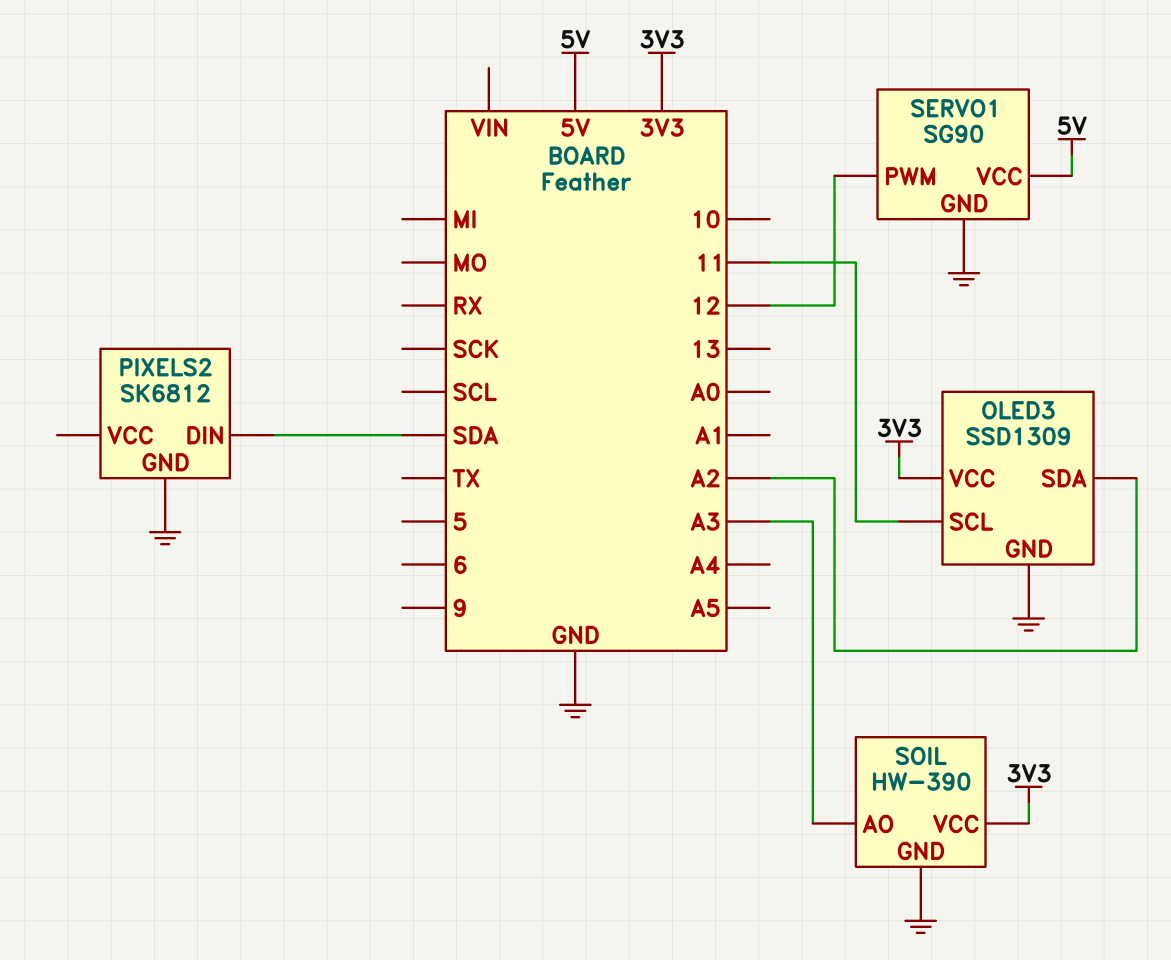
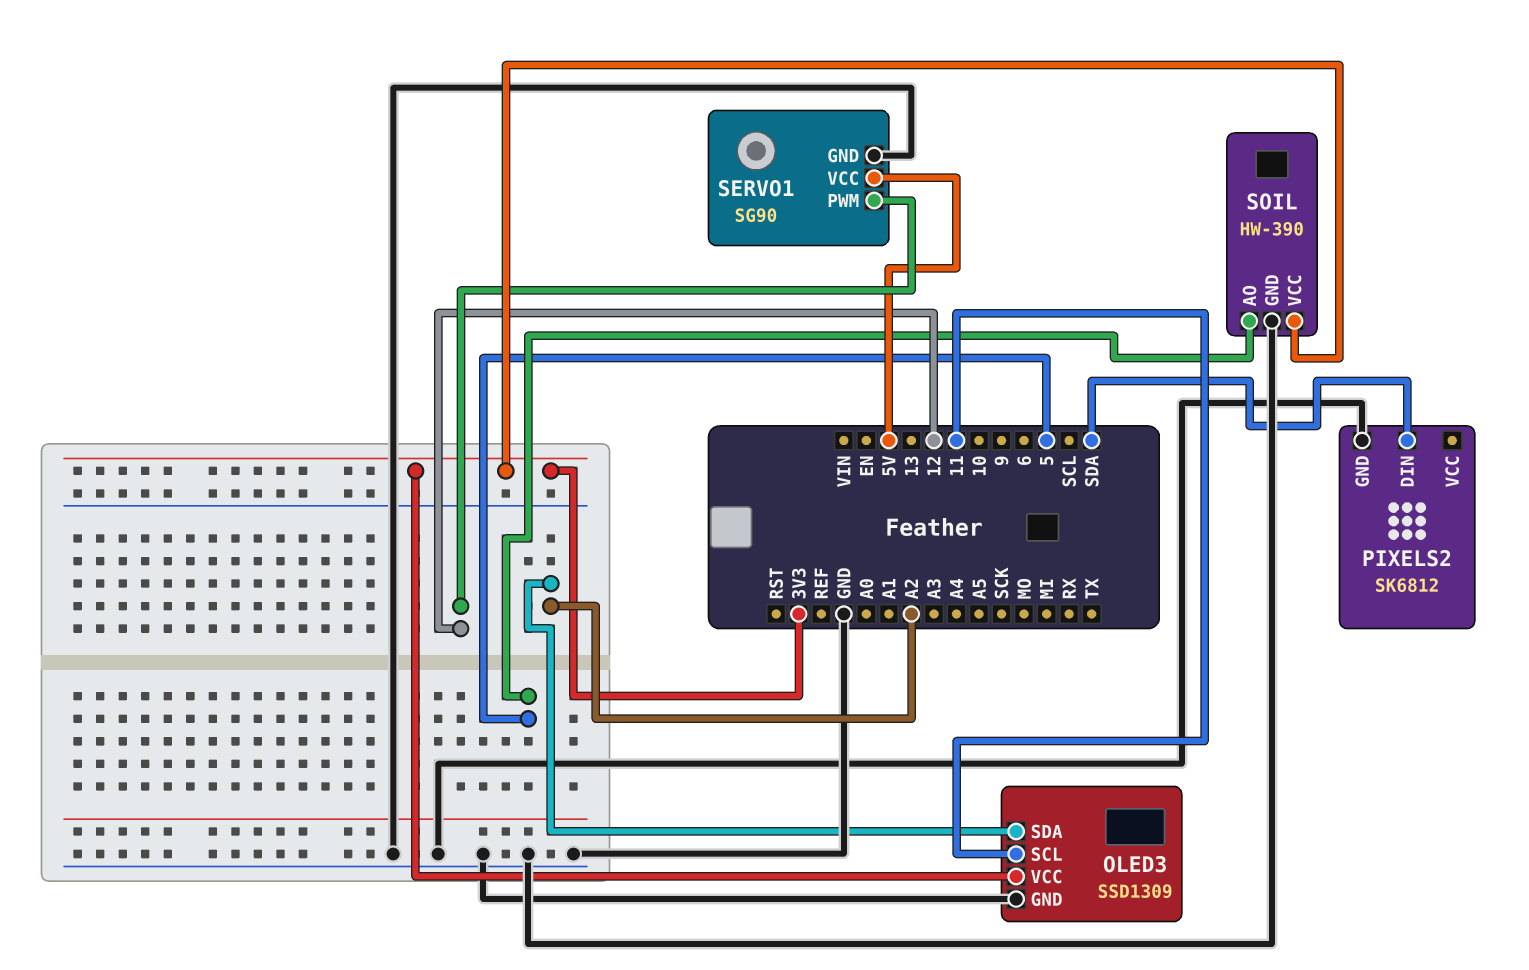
SOIL pin AO: A3 -> 5

